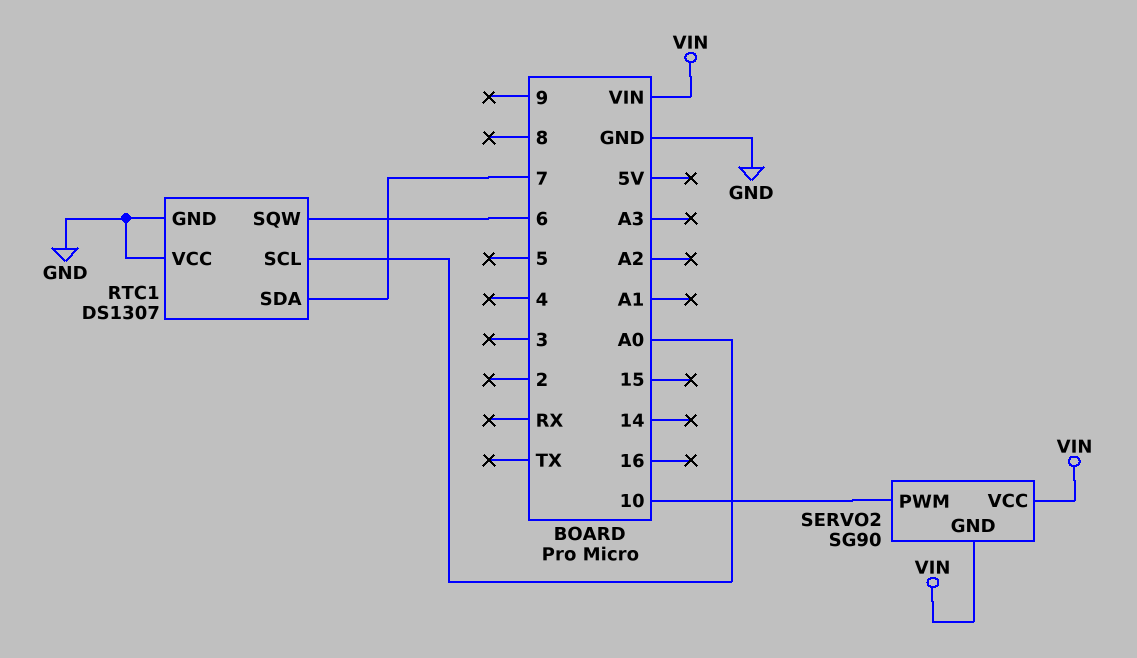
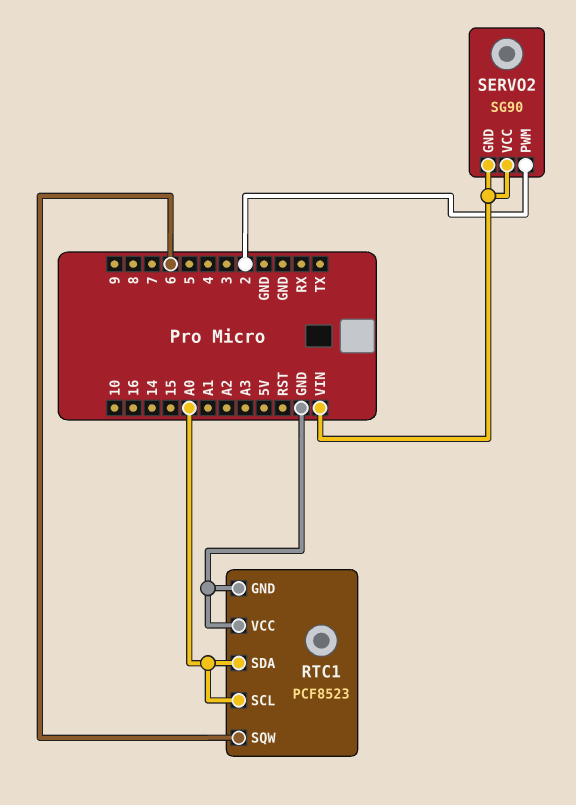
RTC1: DS1307 -> PCF8523
RTC1 pin SDA: 7 -> A0
SERVO2 pin PWM: 10 -> 2

